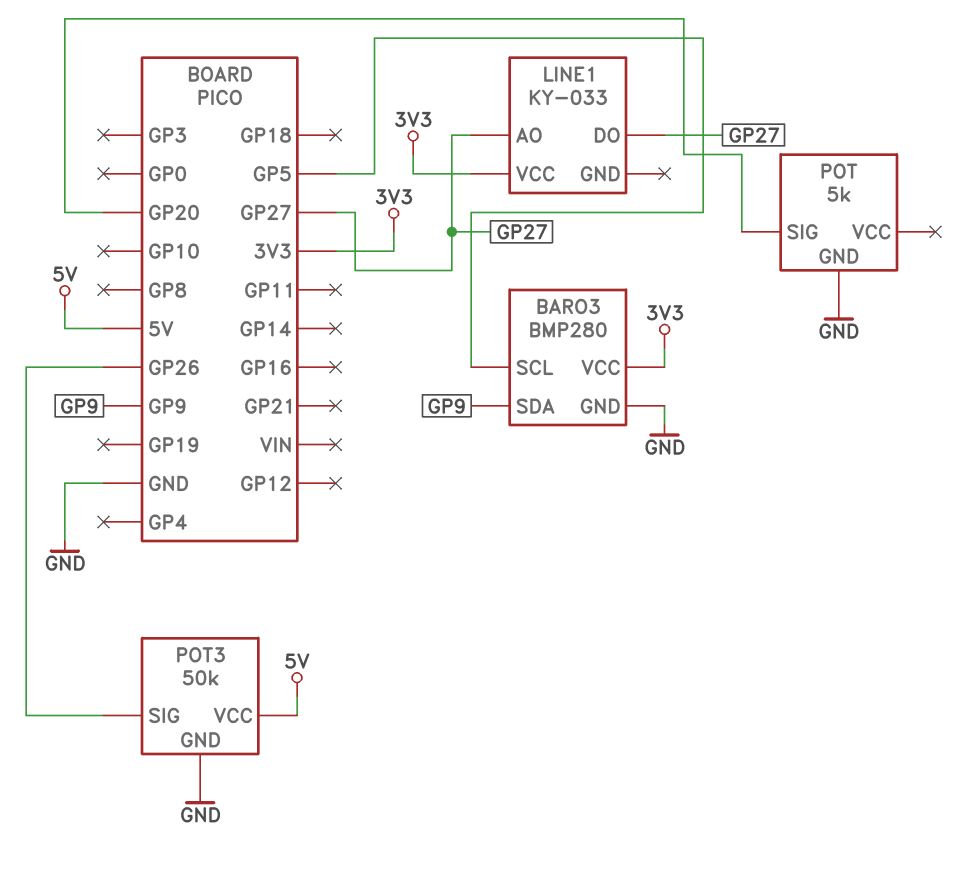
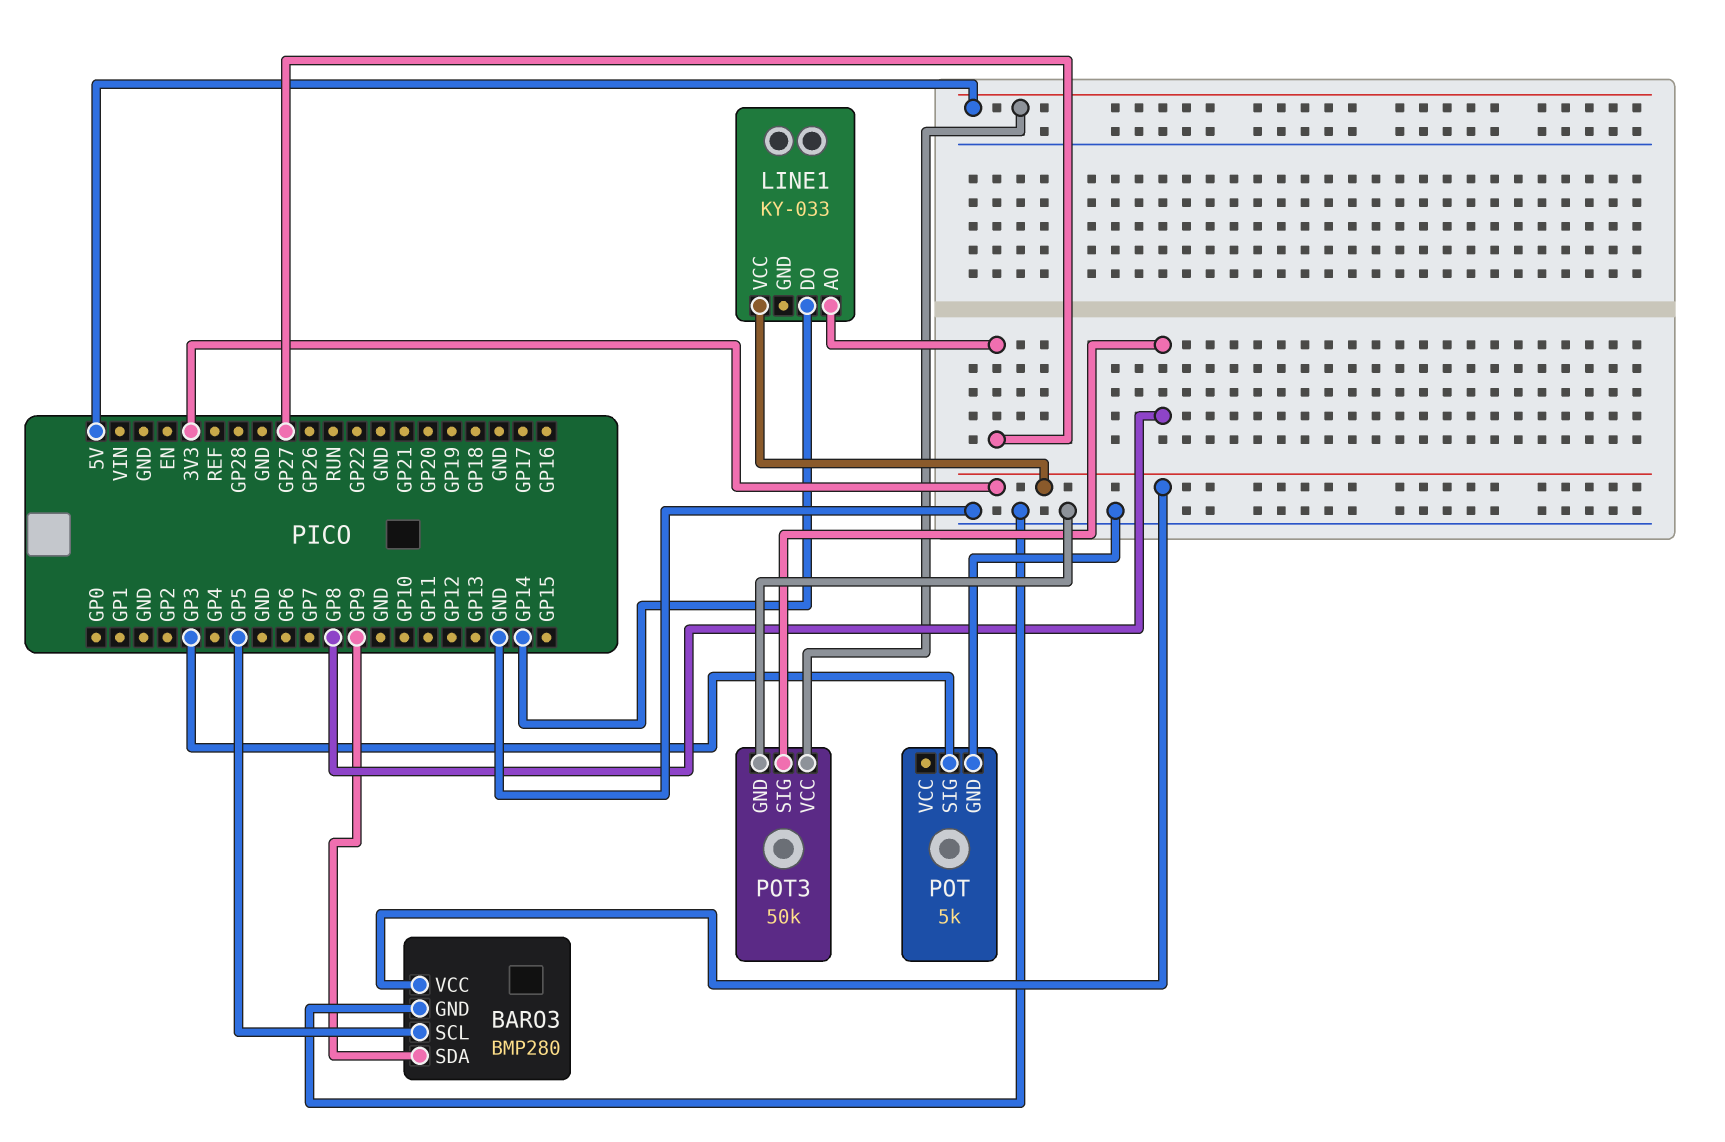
LINE1 pin DO: GP27 -> GP14
POT pin SIG: GP20 -> GP3
POT3 pin SIG: GP26 -> GP8

